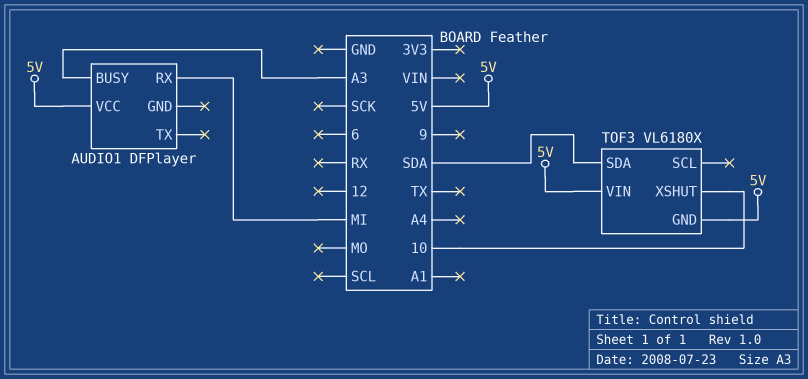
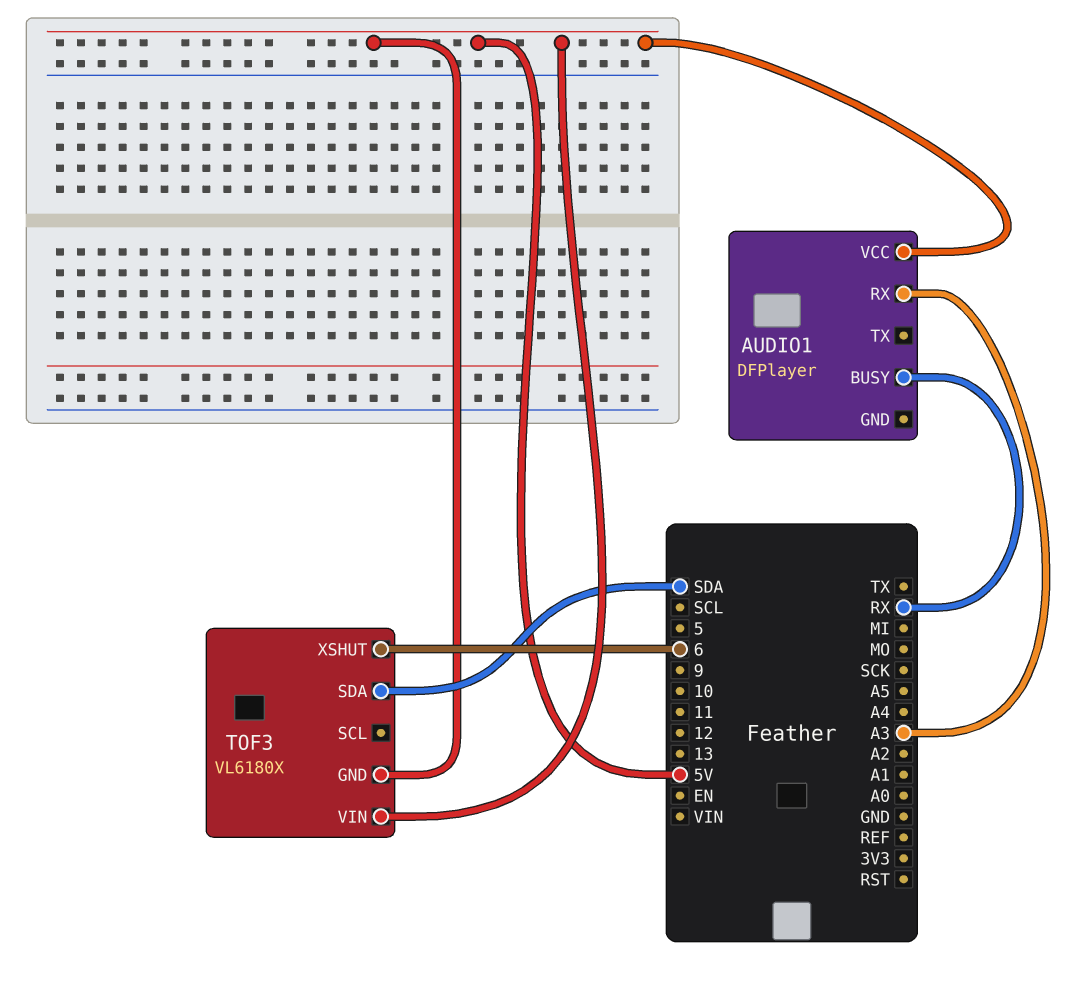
AUDIO1 pin BUSY: A3 -> RX
AUDIO1 pin RX: MI -> A3
TOF3 pin XSHUT: 10 -> 6

